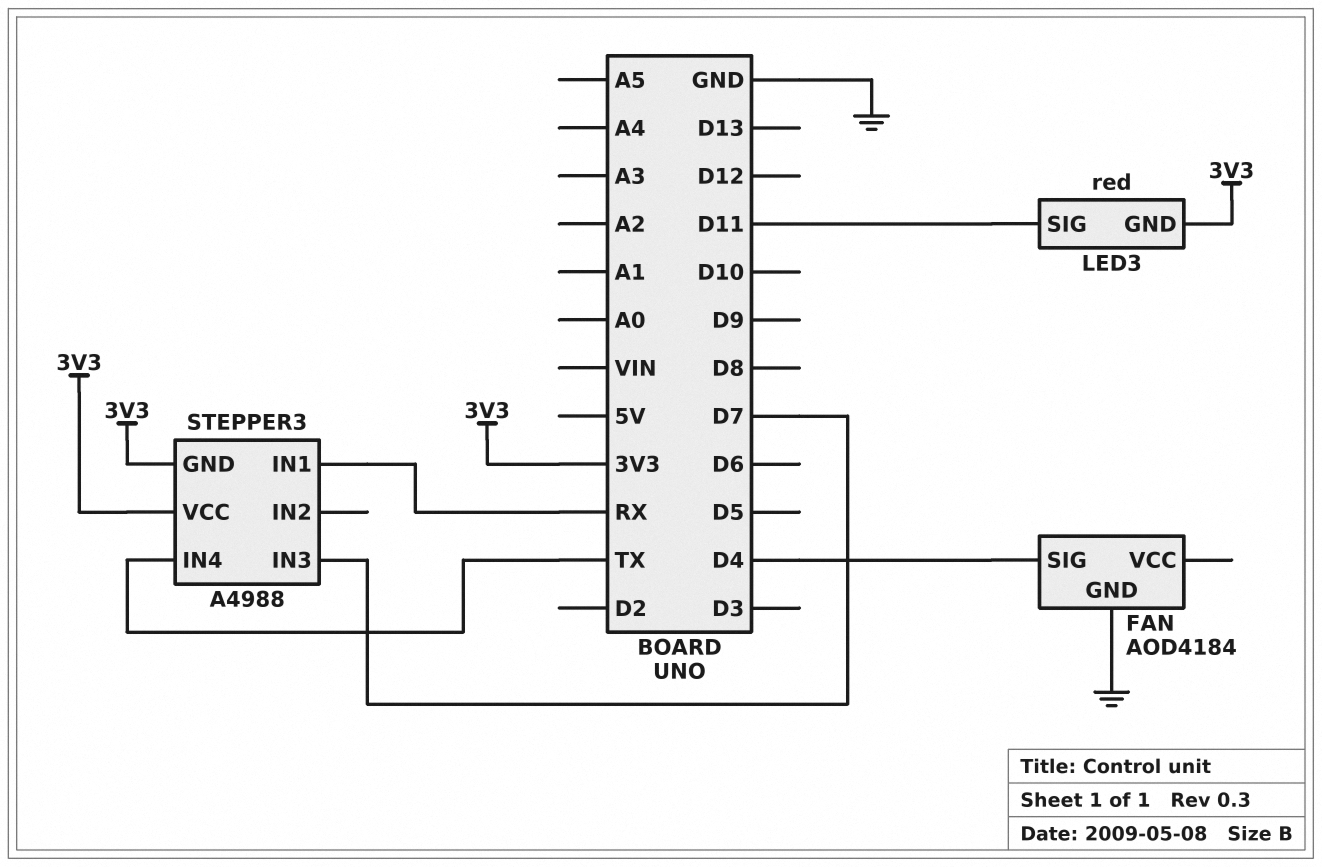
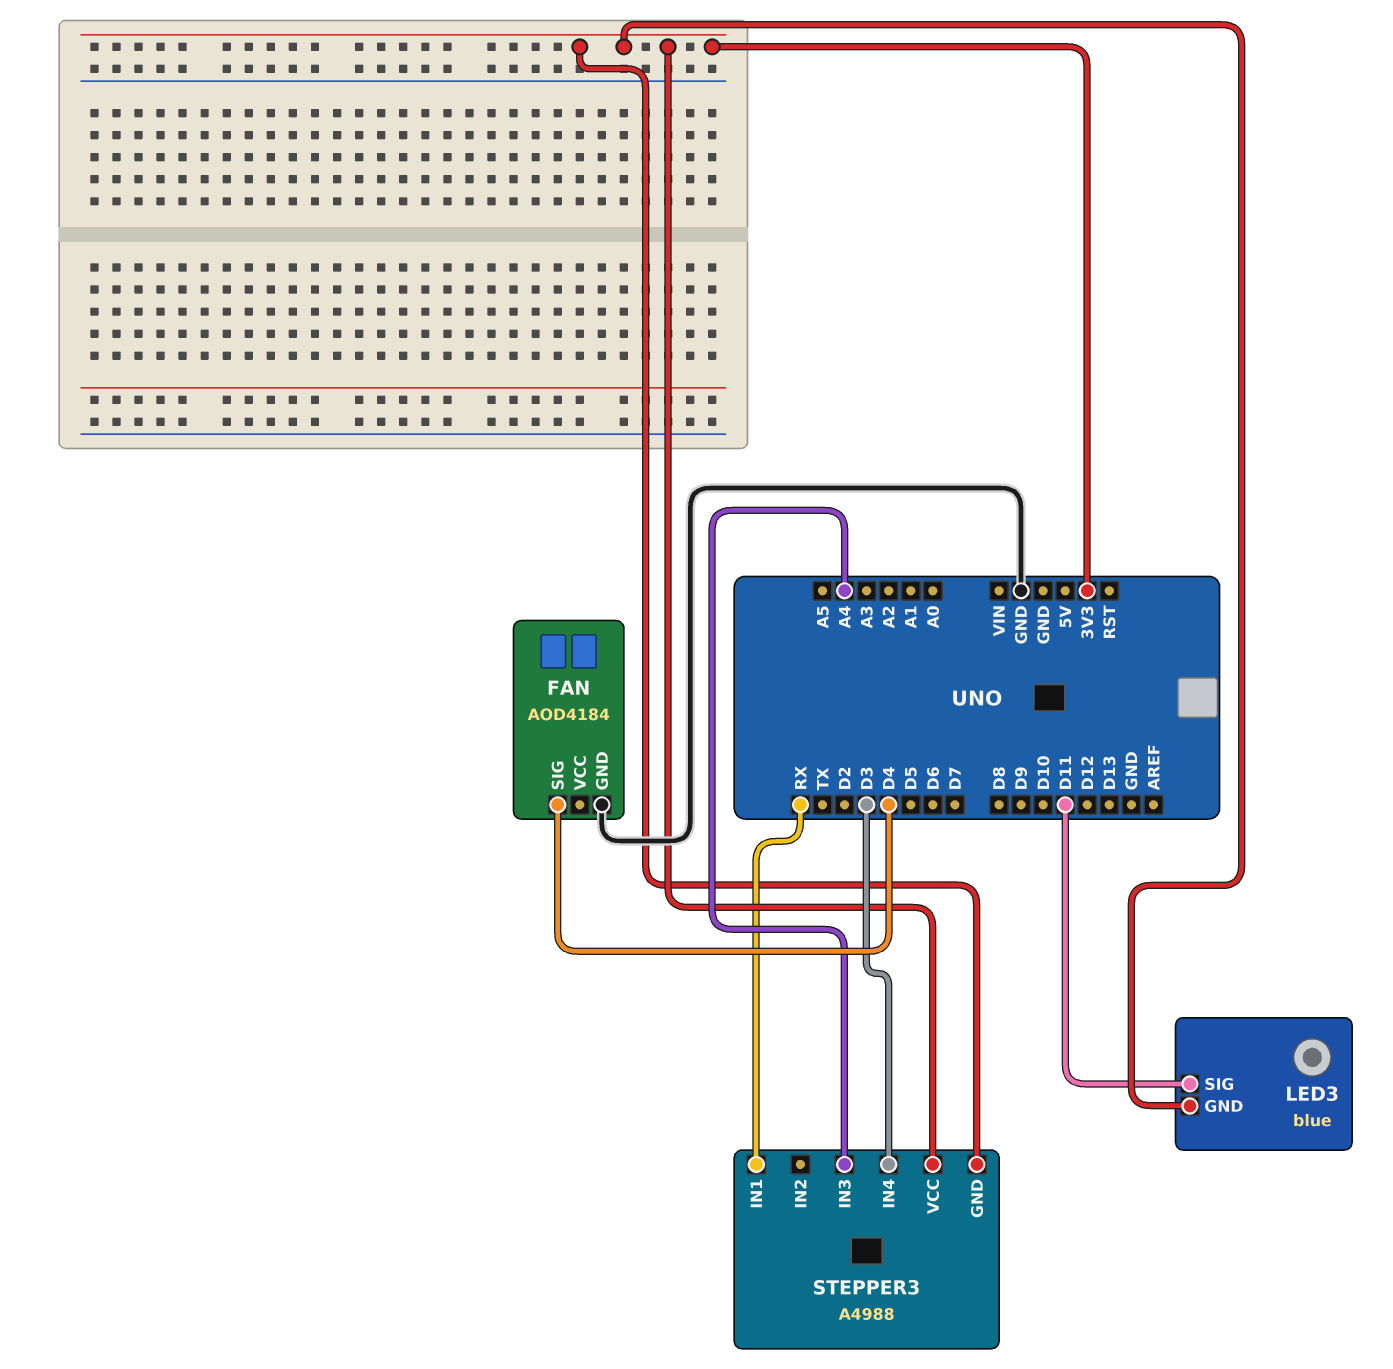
LED3: red -> blue
STEPPER3 pin IN3: D7 -> A4
STEPPER3 pin IN4: TX -> D3

